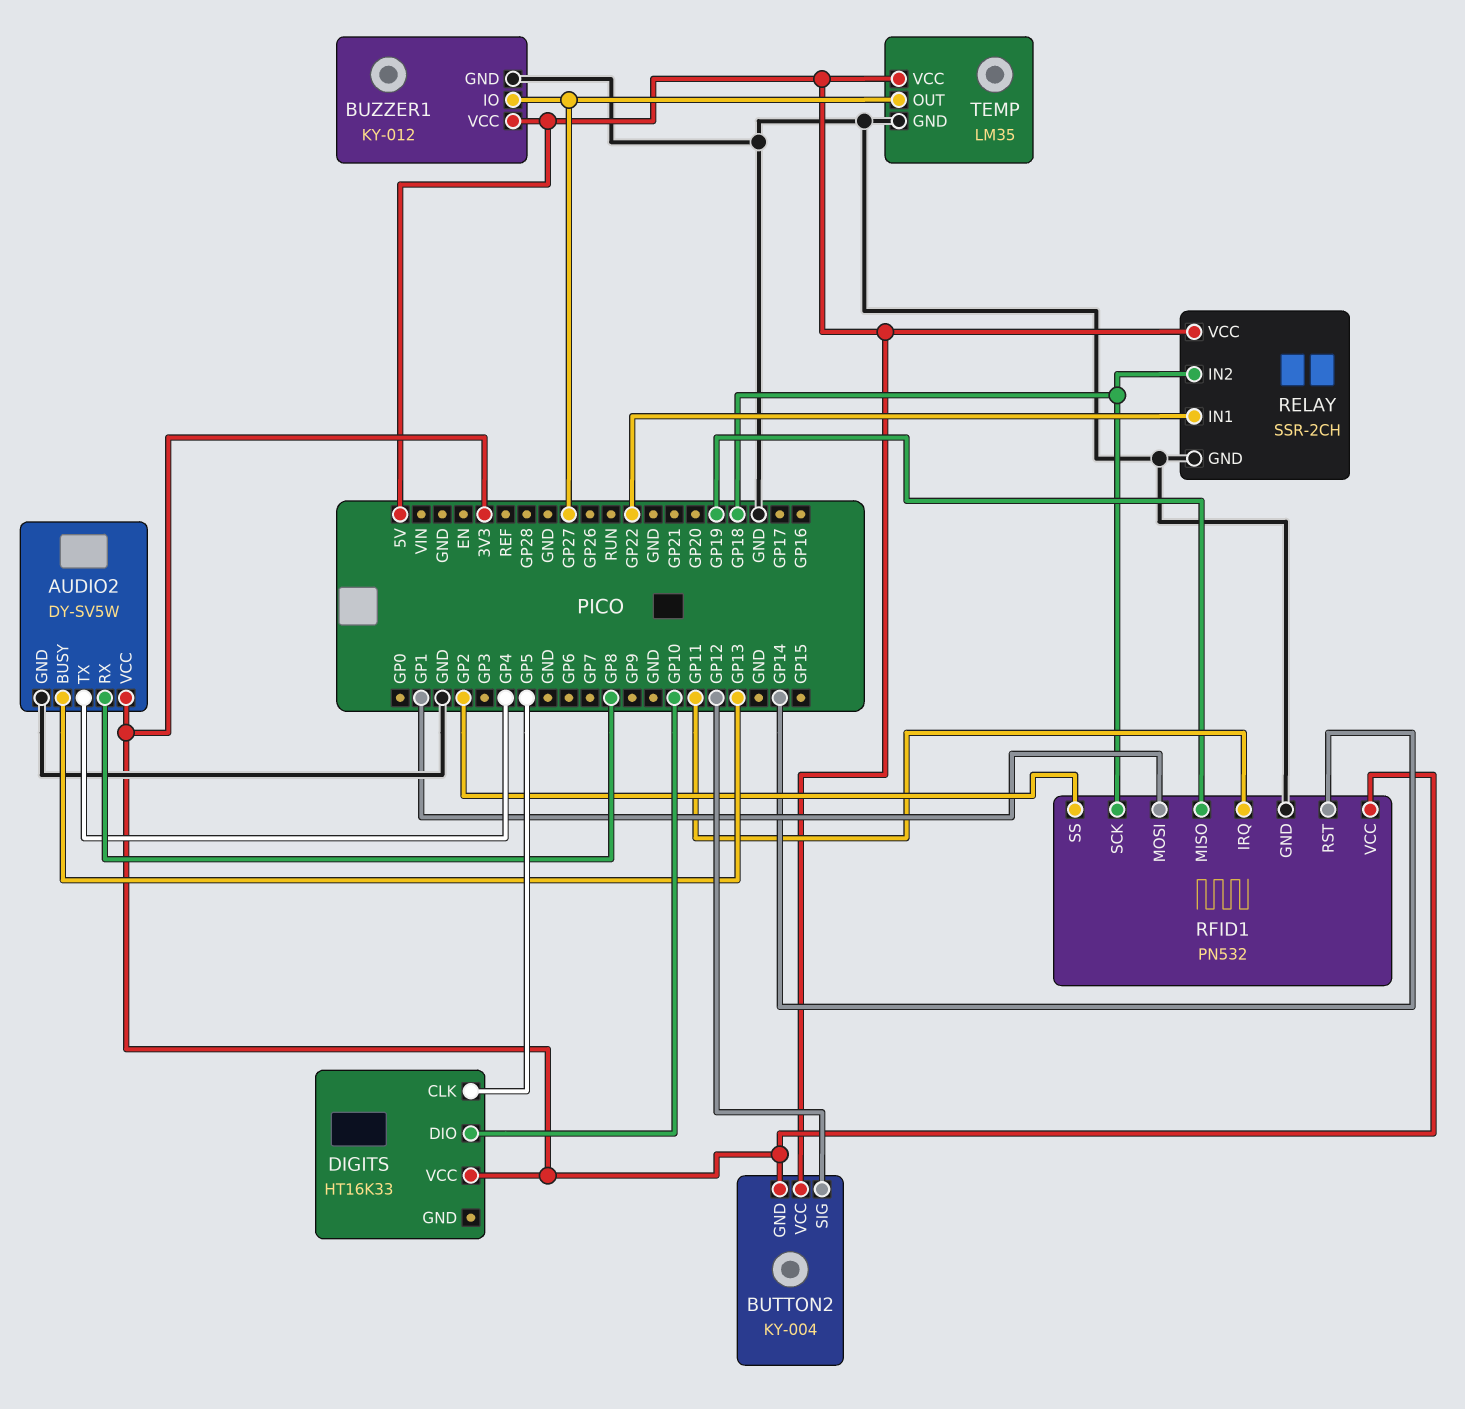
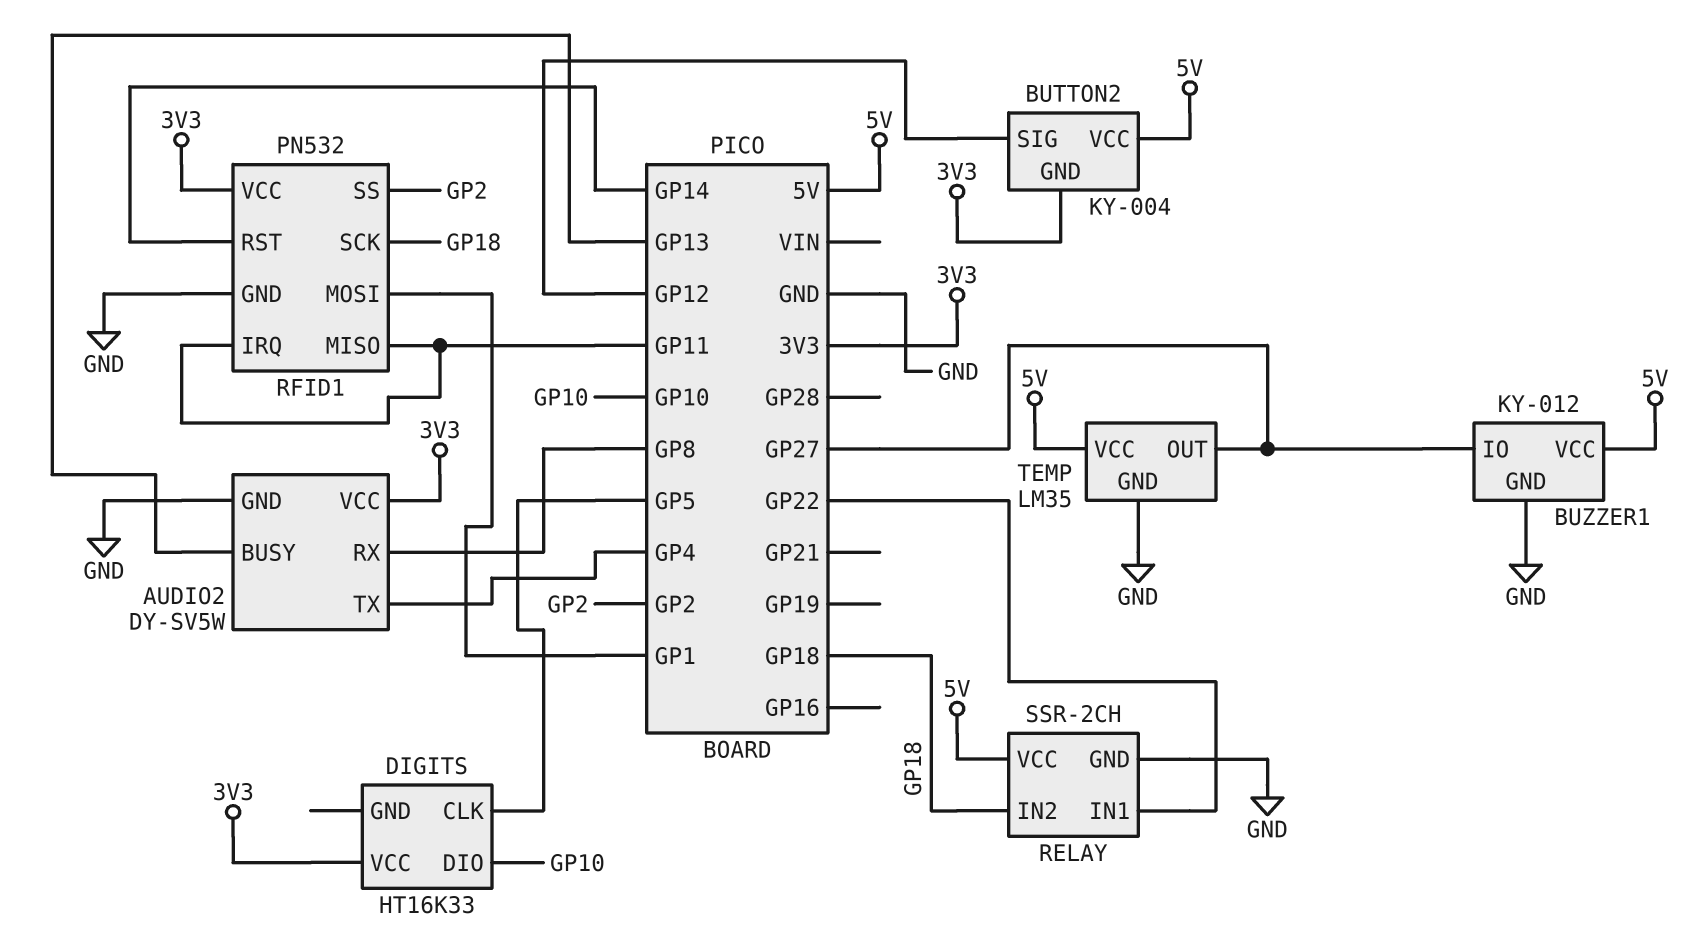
RFID1 pin MISO: GP19 -> GP11

